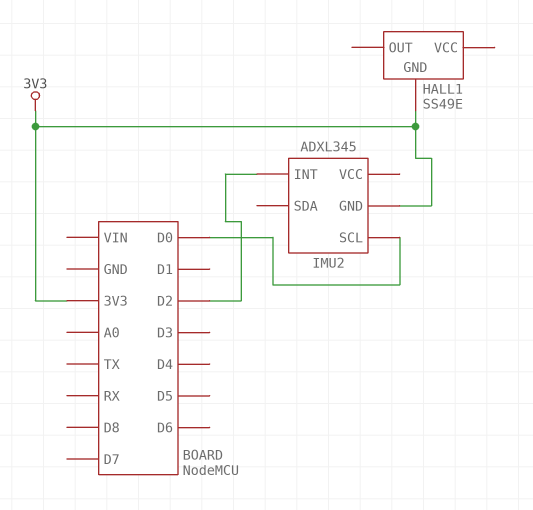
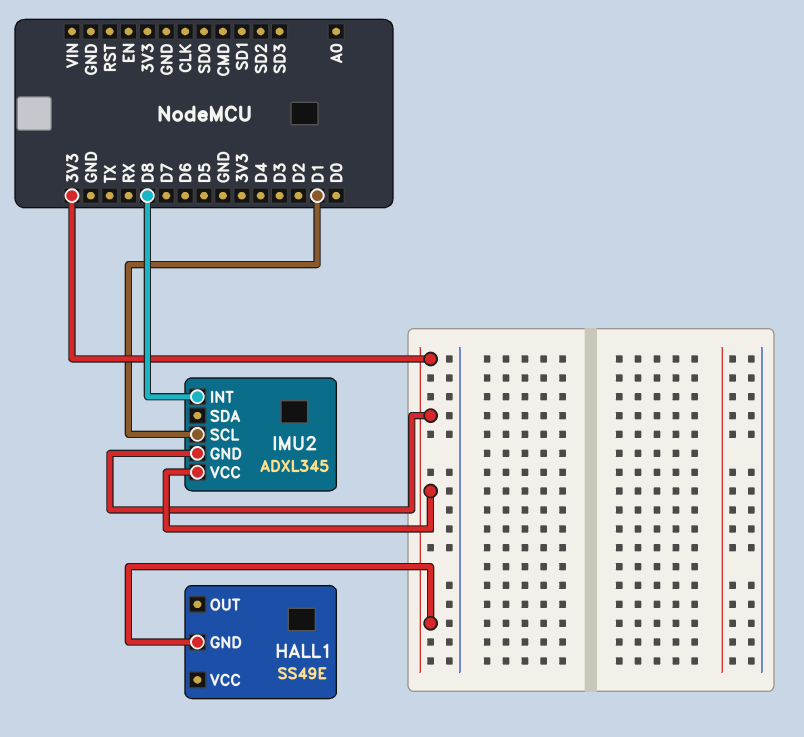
IMU2 pin INT: D2 -> D8
IMU2 pin SCL: D0 -> D1
IMU2 pin VCC: none -> 3V3

